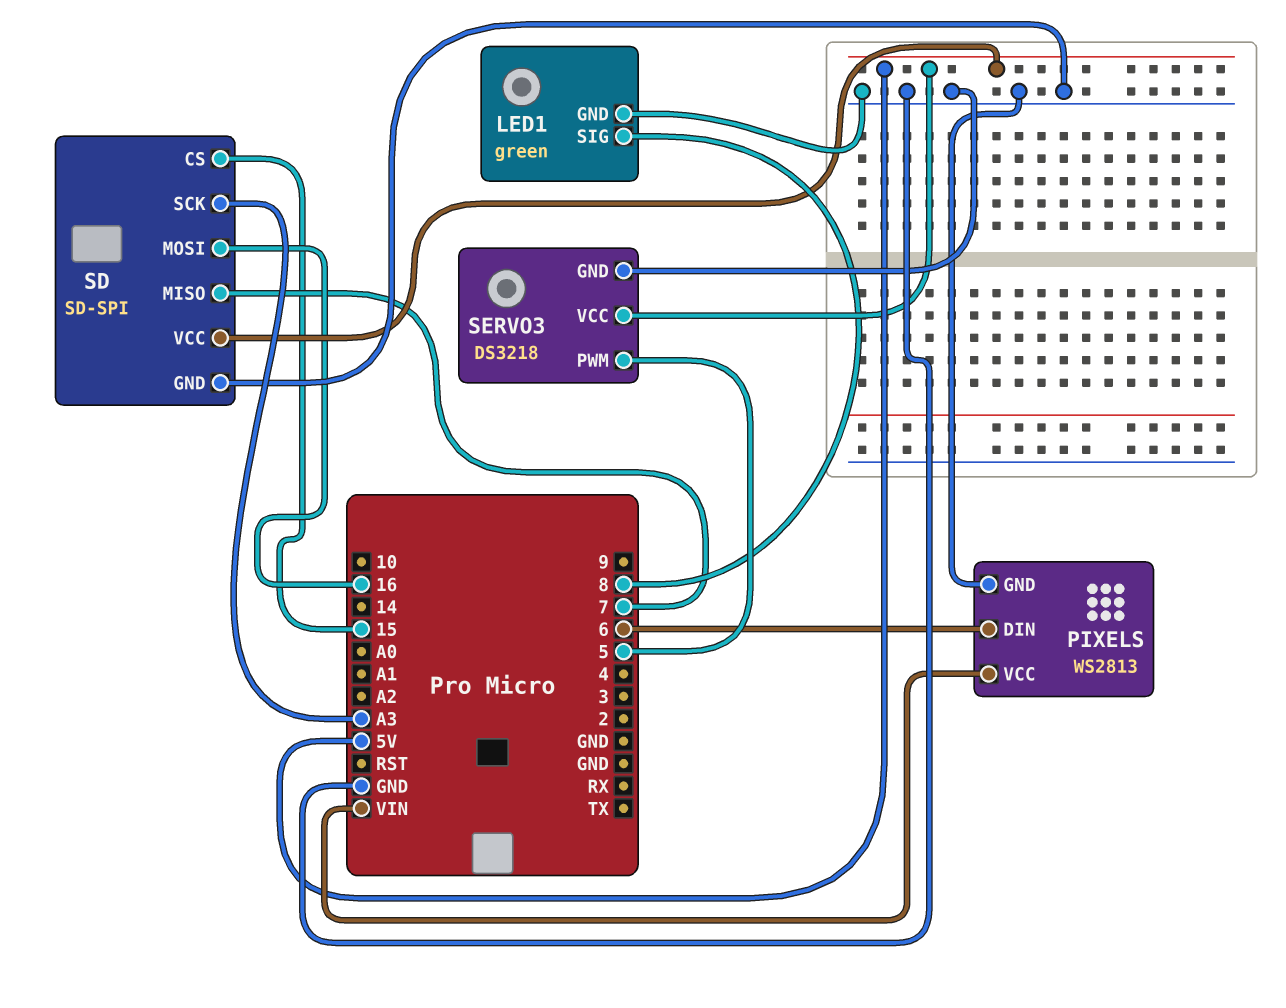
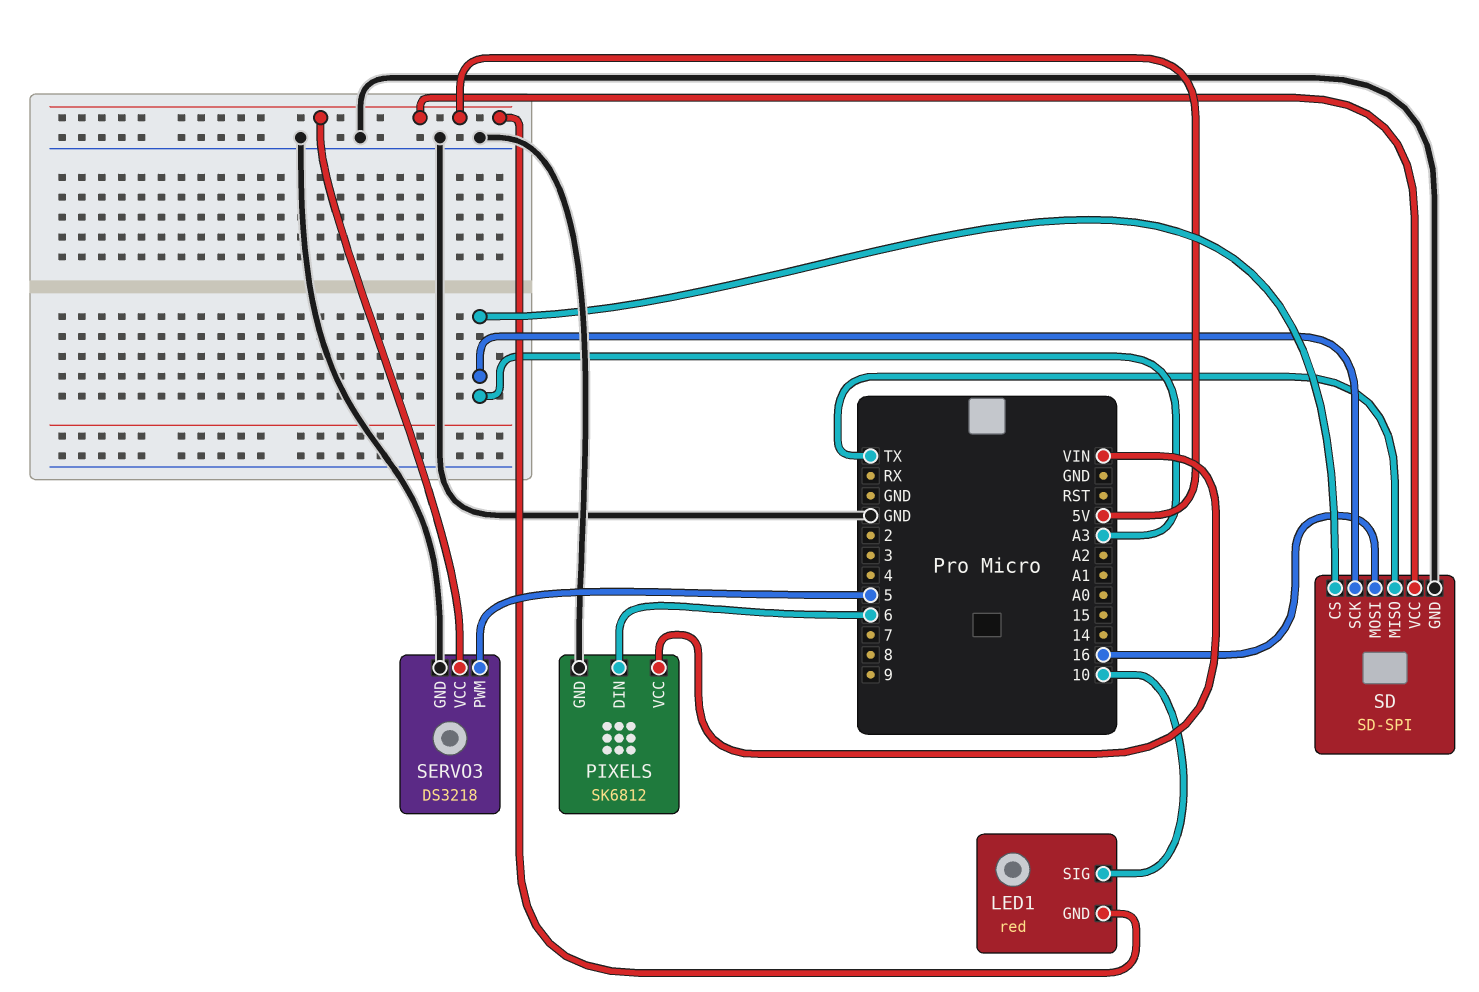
LED1: green -> red
LED1 pin GND: GND -> 5V
LED1 pin SIG: 8 -> 10
PIXELS: WS2813 -> SK6812
SD pin CS: 15 -> A3
SD pin MISO: 7 -> TX

